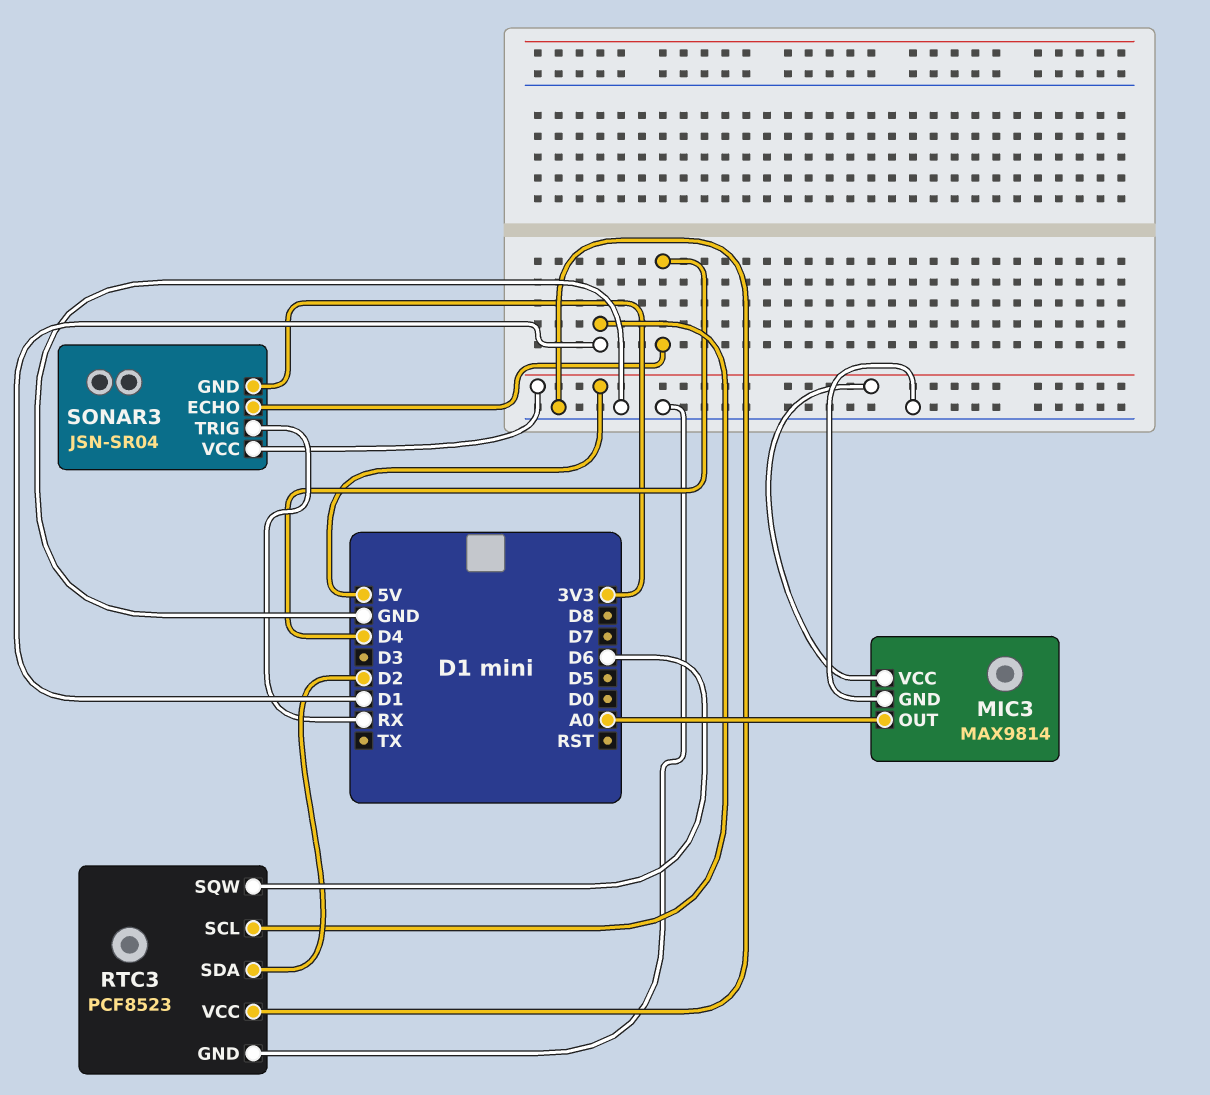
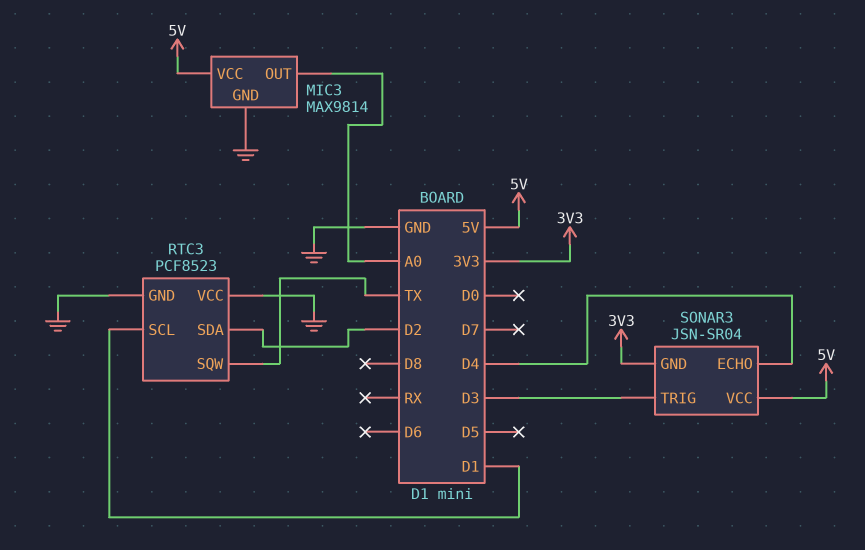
RTC3 pin SQW: D6 -> TX
SONAR3 pin TRIG: RX -> D3

